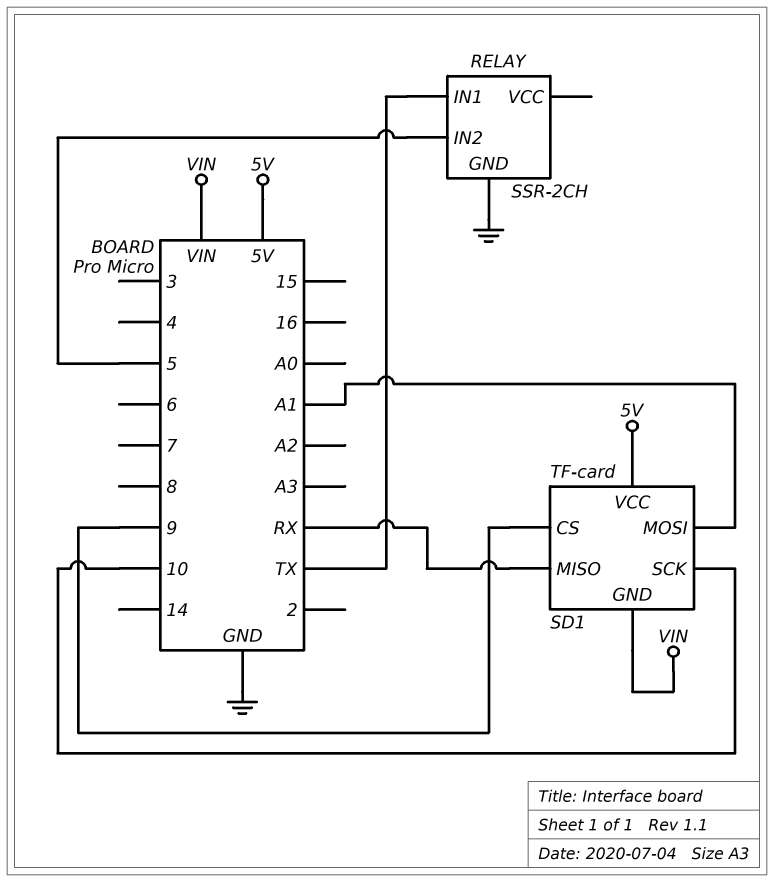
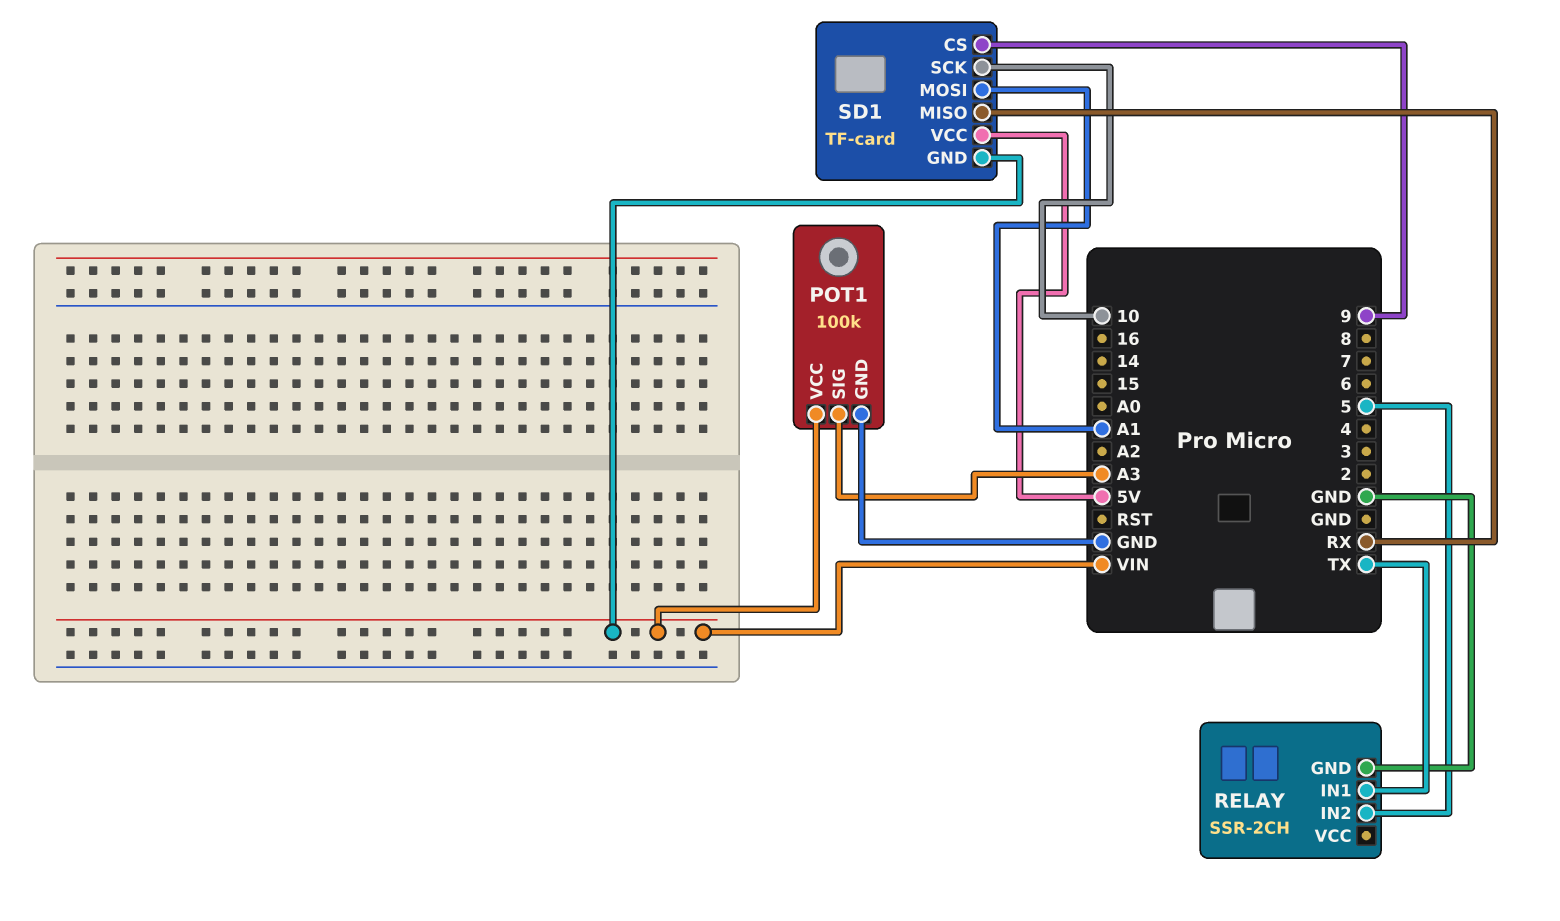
POT1: none -> 100k
POT1 pin GND: none -> GND
POT1 pin SIG: none -> A3
POT1 pin VCC: none -> VIN

